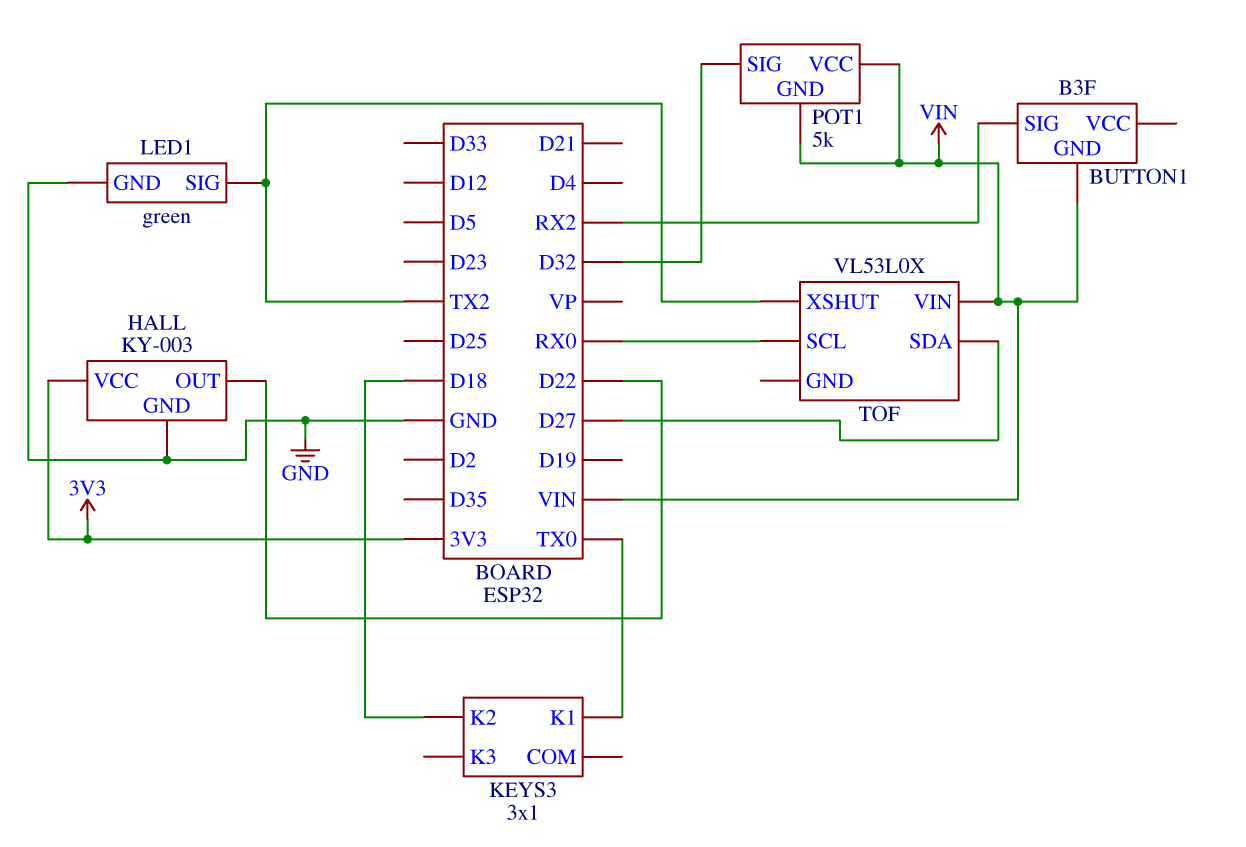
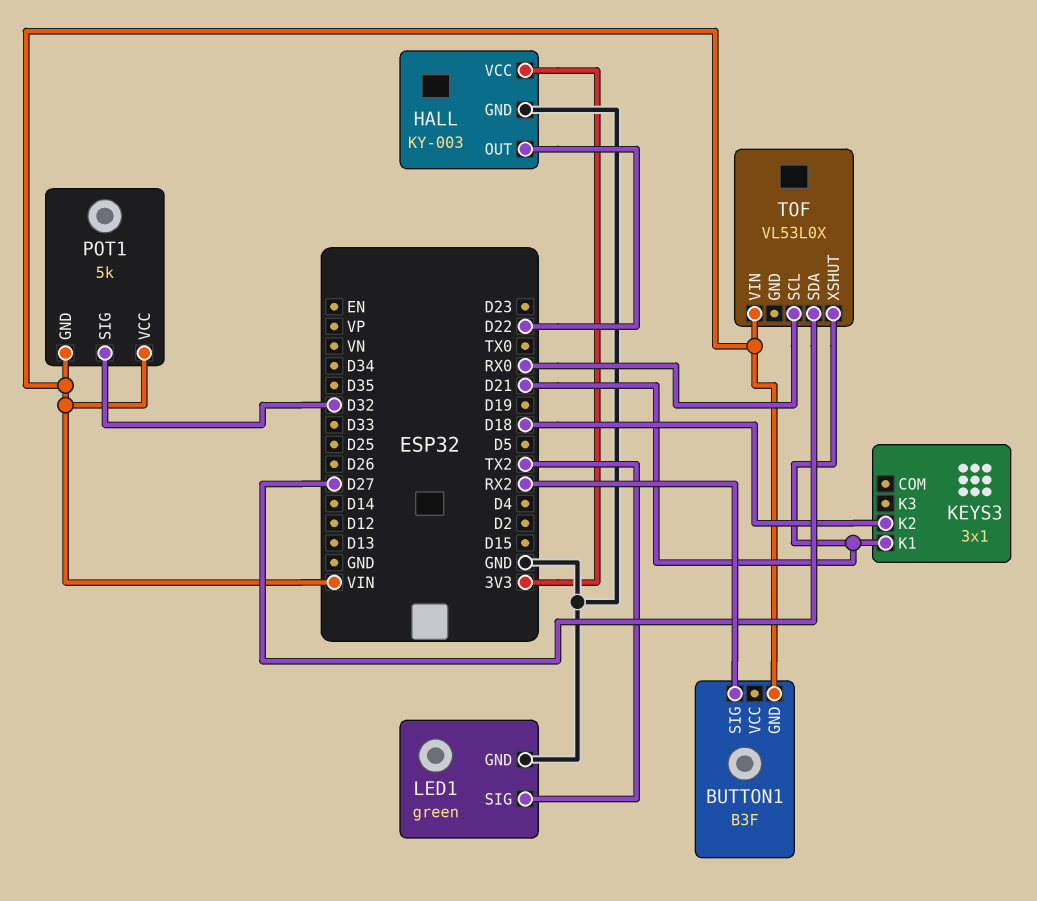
KEYS3 pin K1: TX0 -> D21
TOF pin XSHUT: TX2 -> D21

